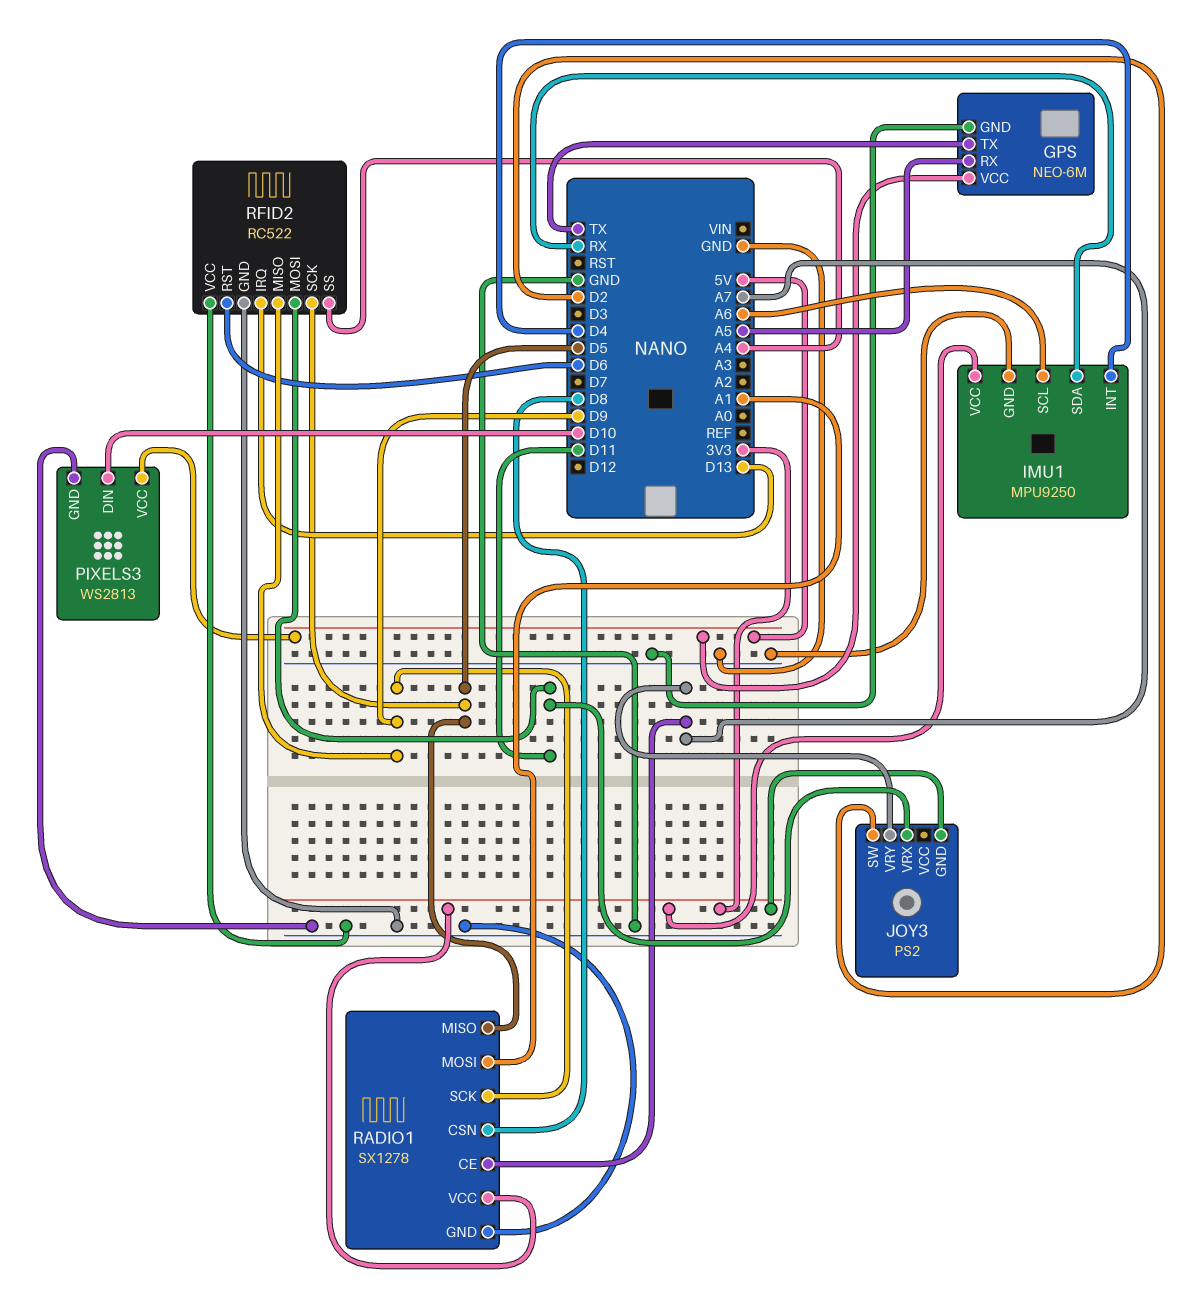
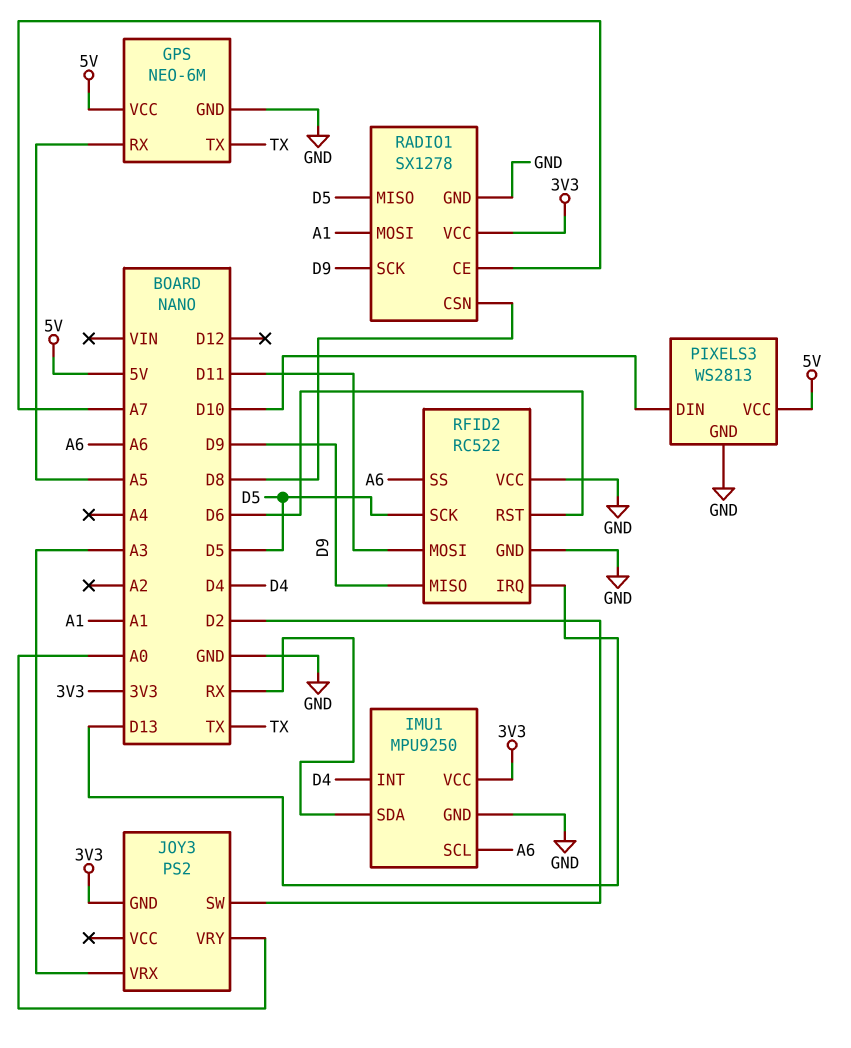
JOY3 pin VRX: D11 -> A3
JOY3 pin VRY: A7 -> A0
RFID2 pin SS: A4 -> A6

